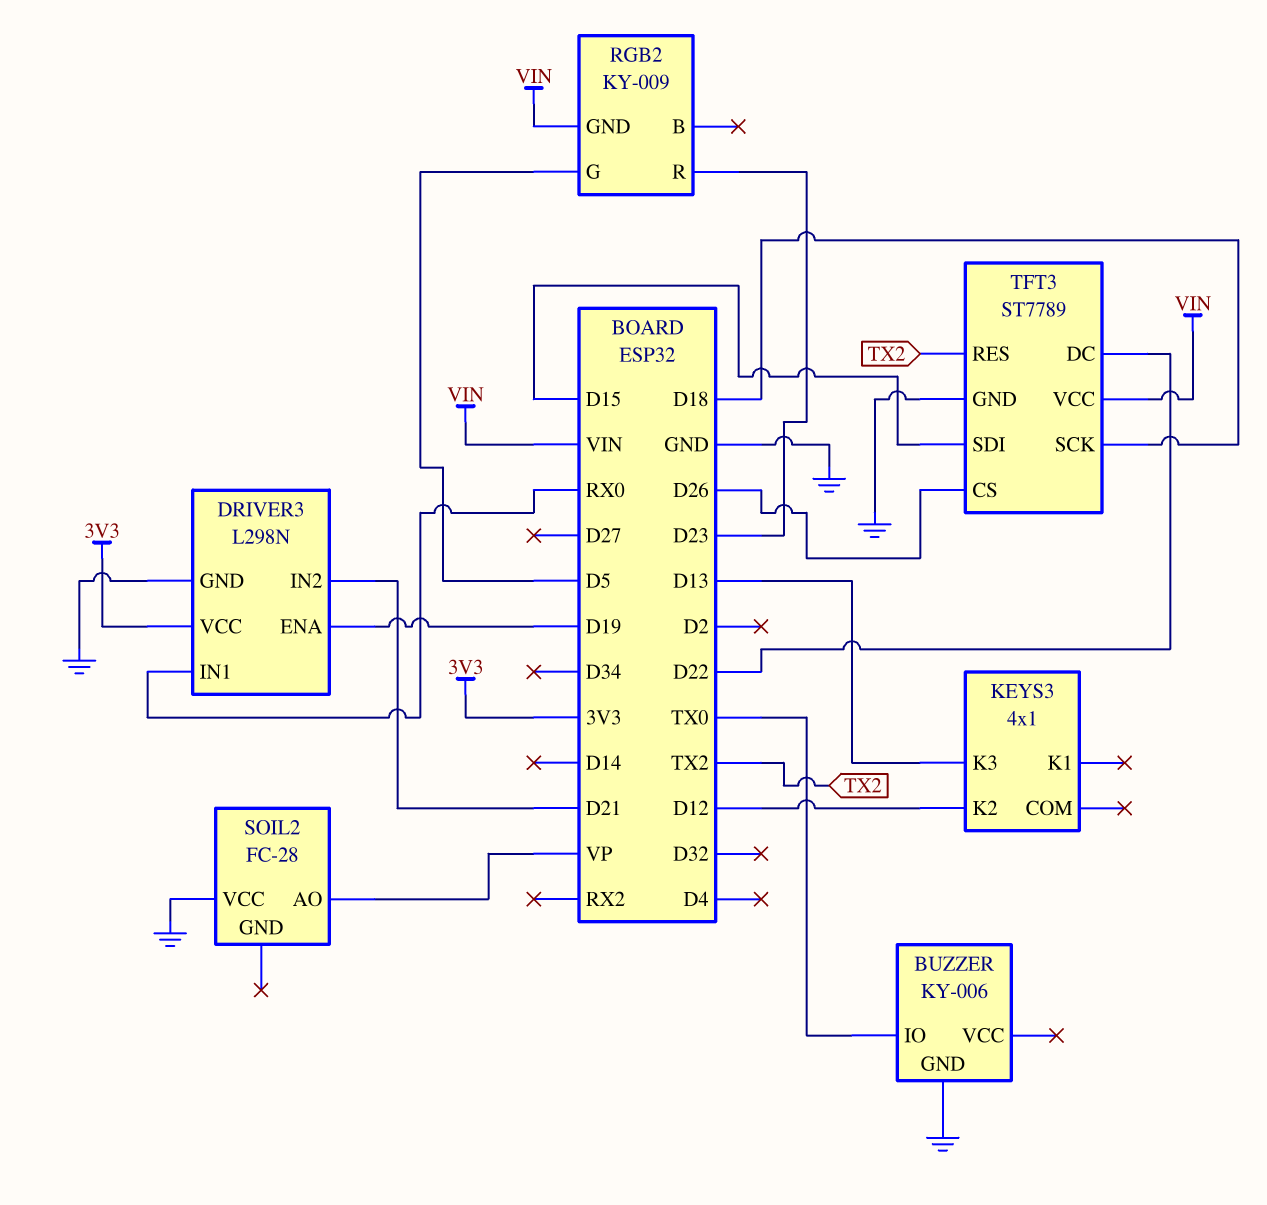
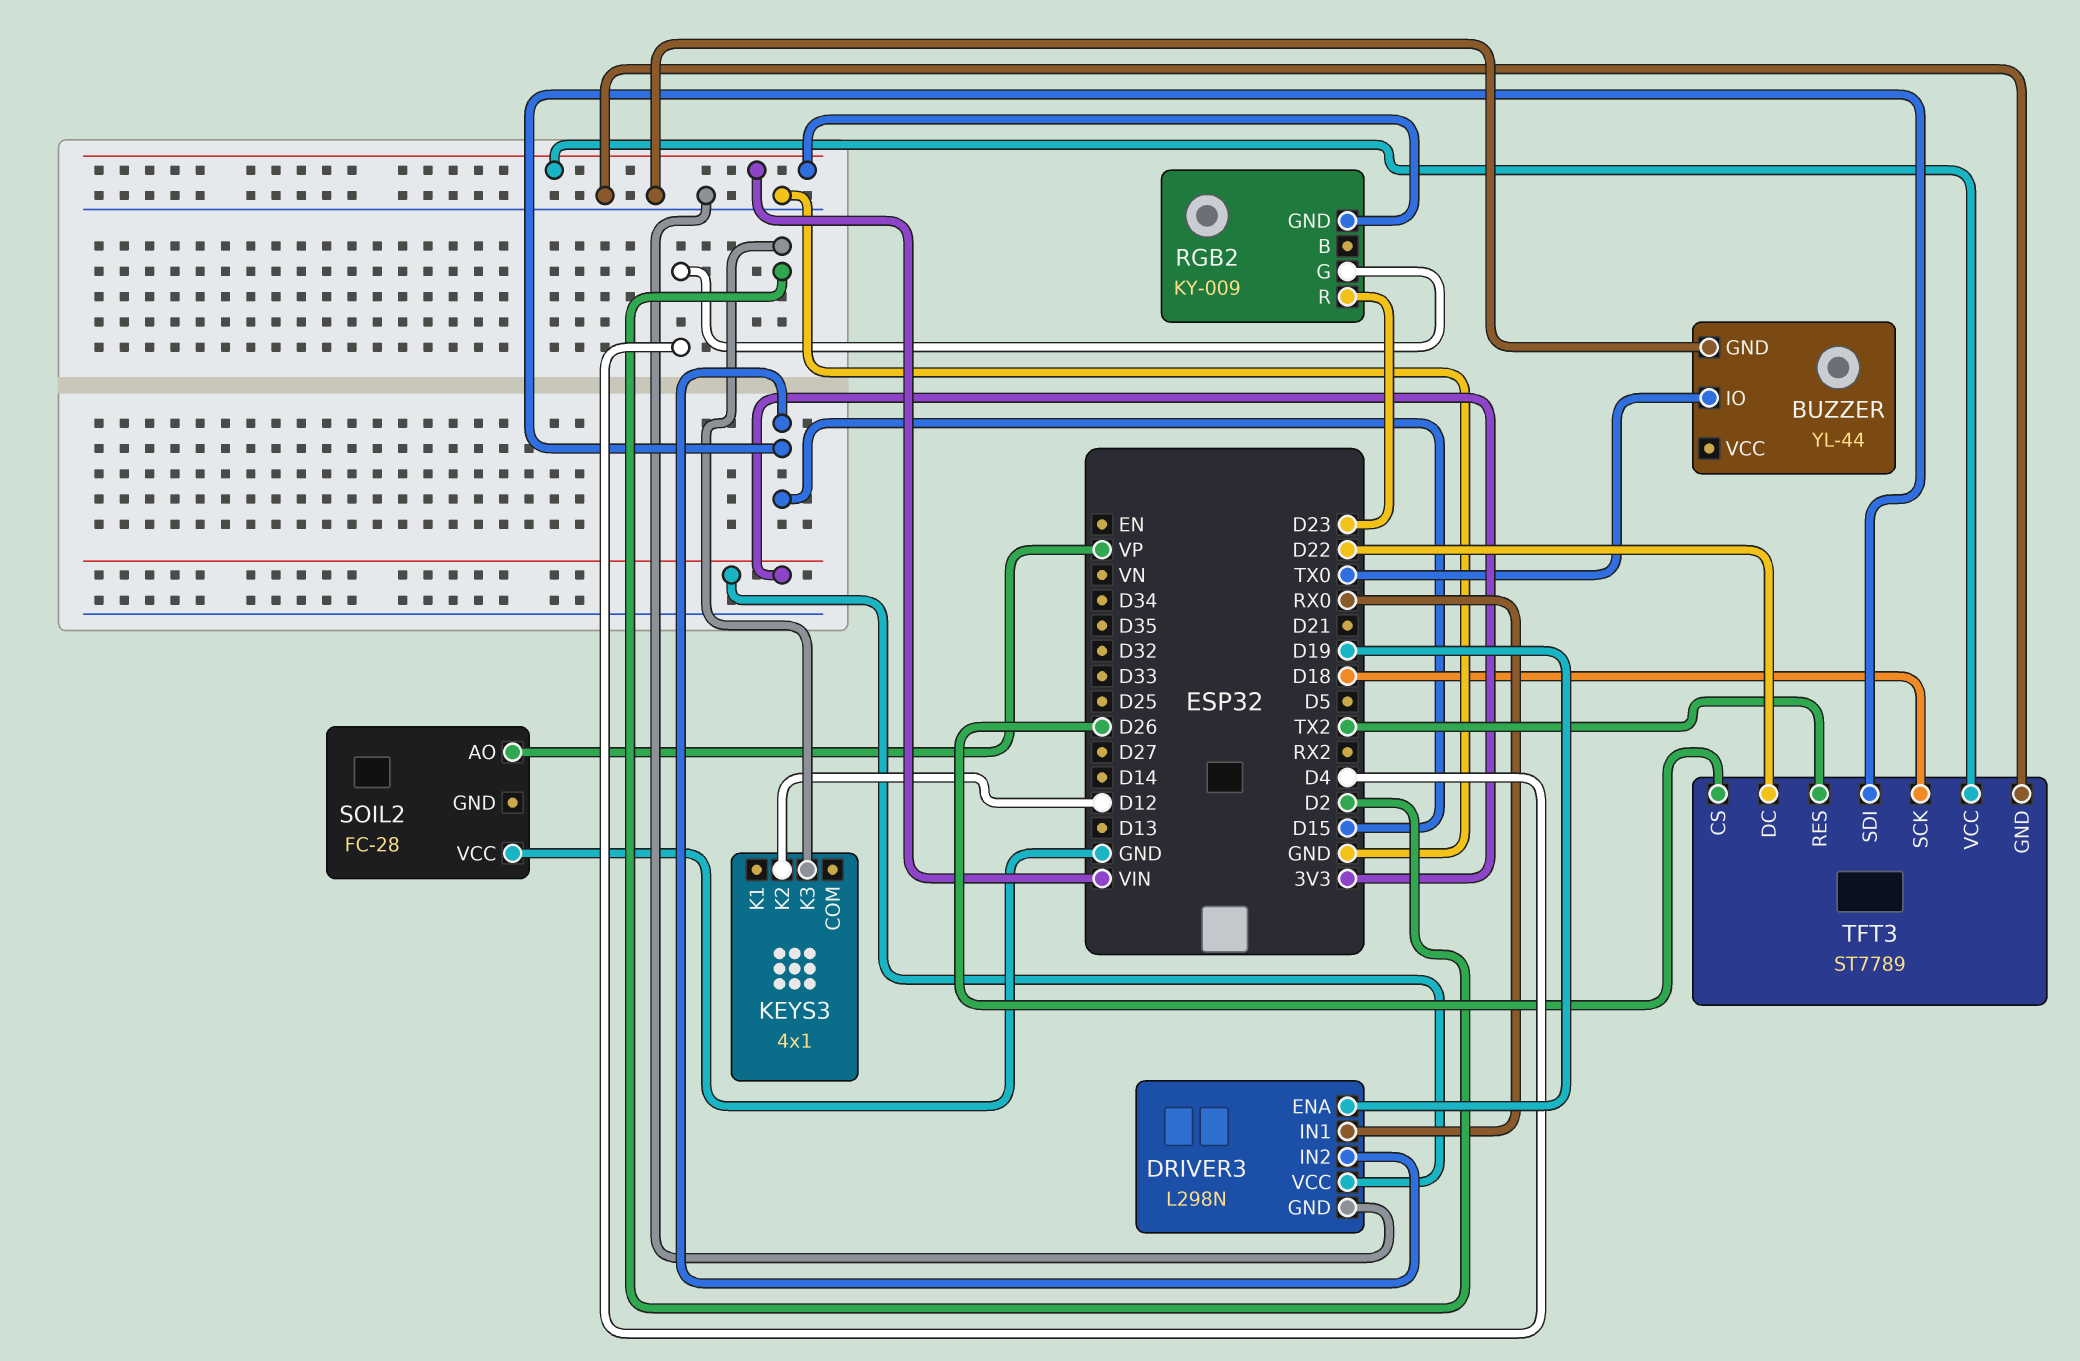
BUZZER: KY-006 -> YL-44
DRIVER3 pin IN2: D21 -> D15
KEYS3 pin K3: D13 -> D2
RGB2 pin G: D5 -> D4

